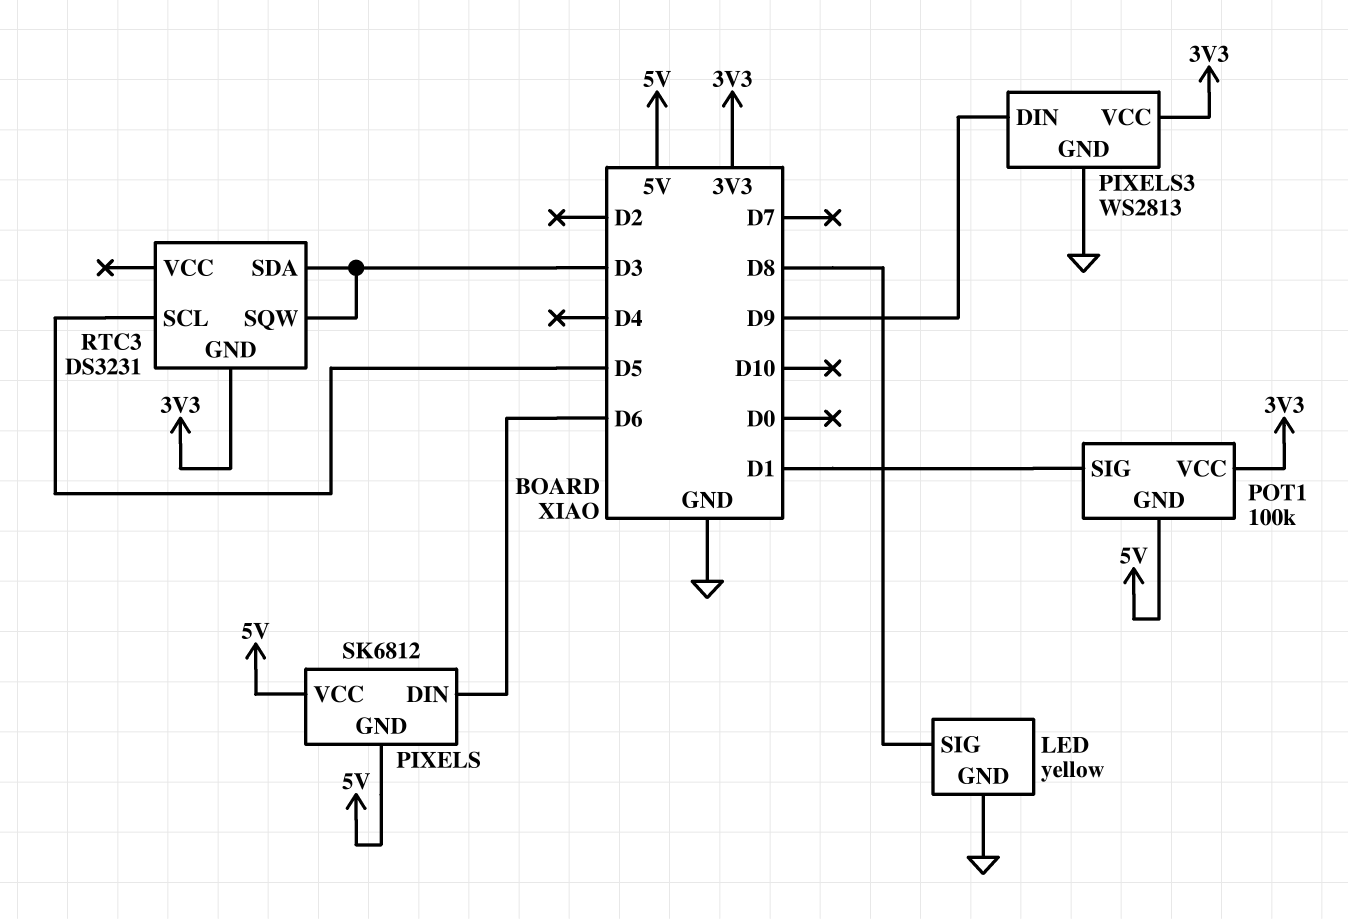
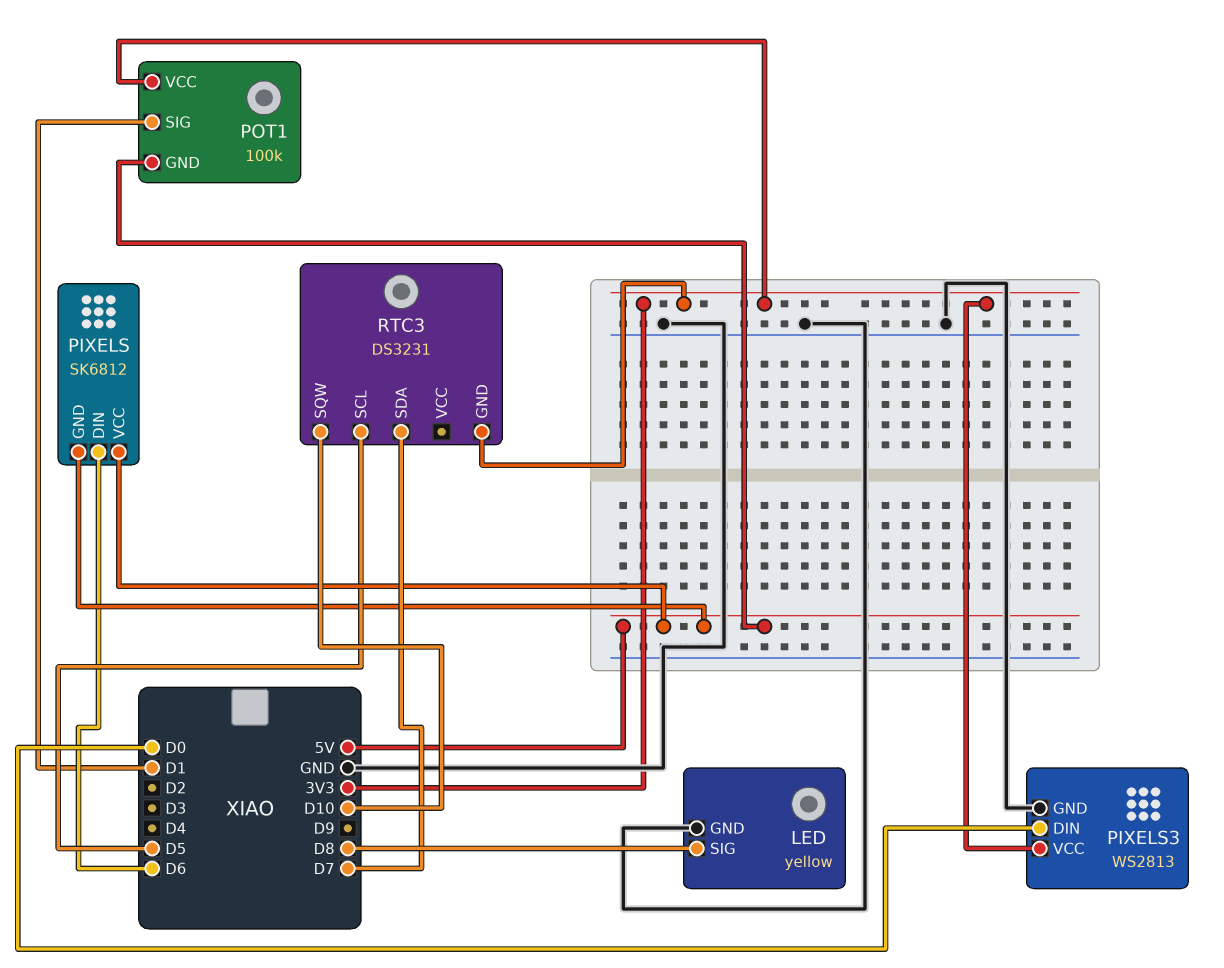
PIXELS3 pin DIN: D9 -> D0
RTC3 pin SDA: D3 -> D7
RTC3 pin SQW: D3 -> D10

